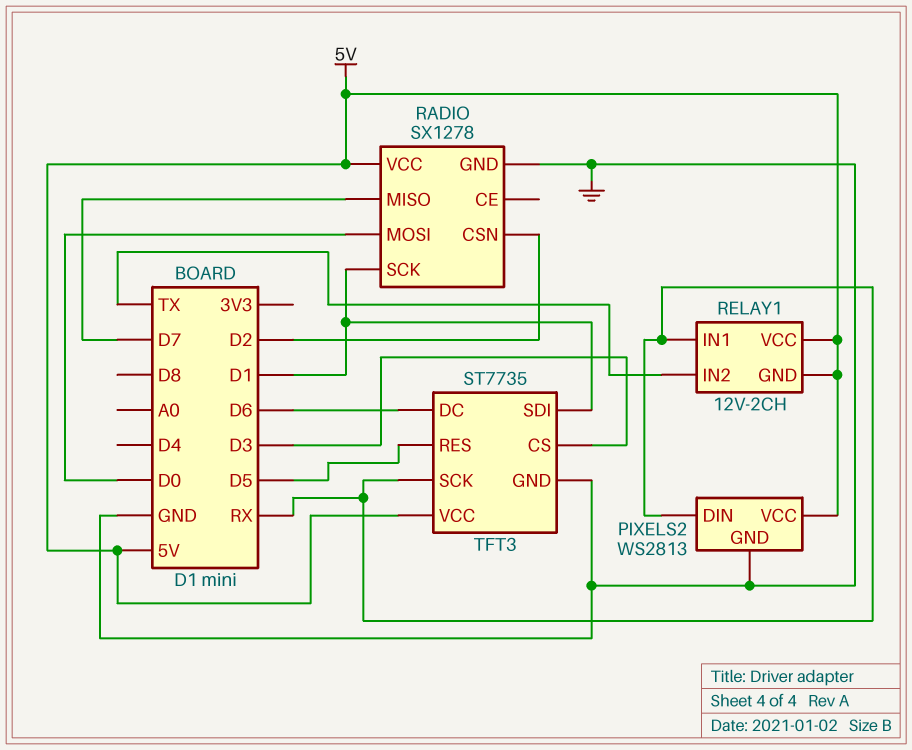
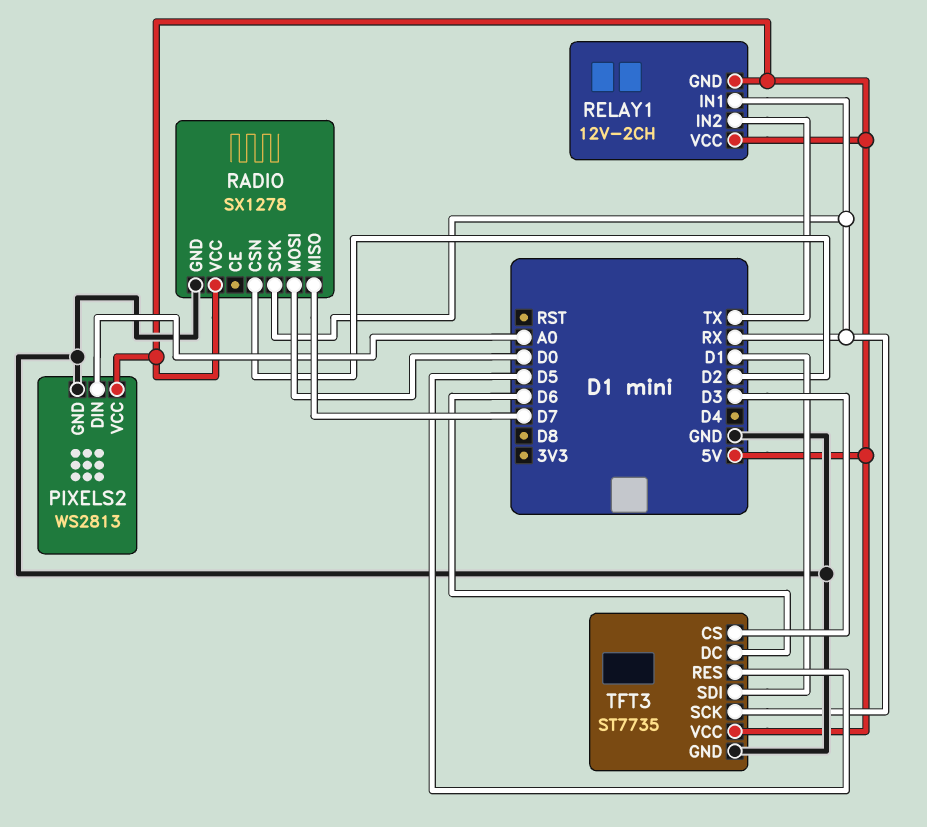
PIXELS2 pin DIN: RX -> A0
RADIO pin SCK: D1 -> RX

